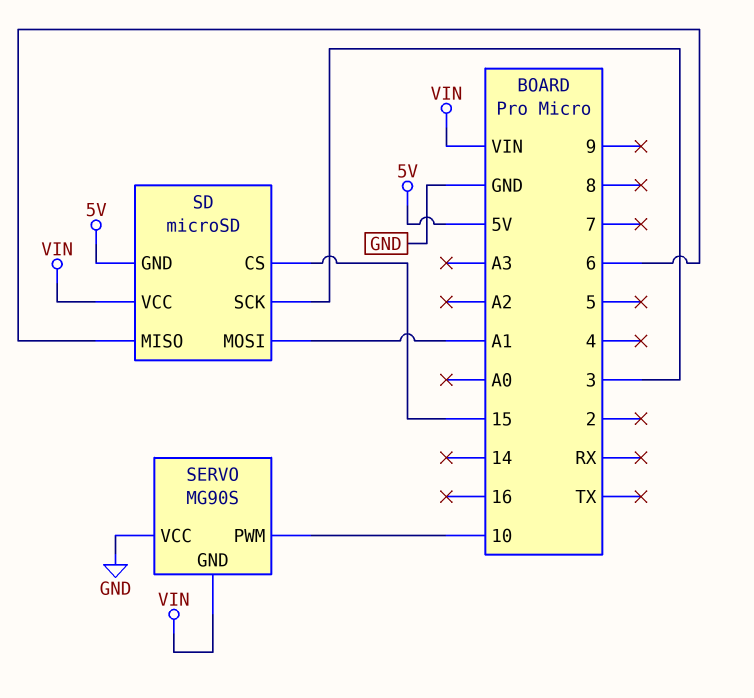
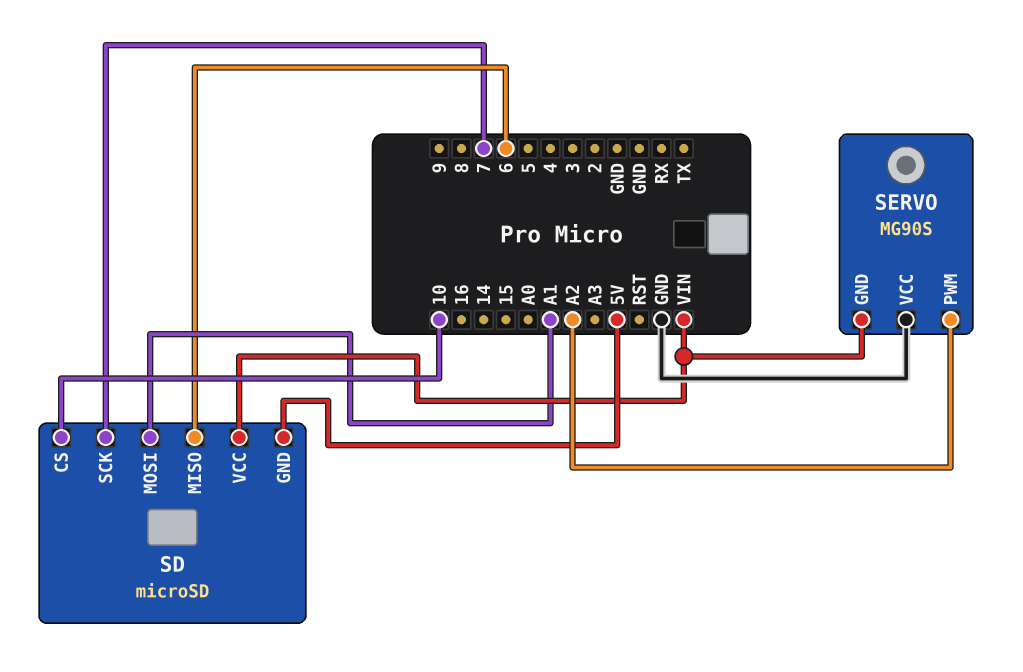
SD pin CS: 15 -> 10
SD pin SCK: 3 -> 7
SERVO pin PWM: 10 -> A2

